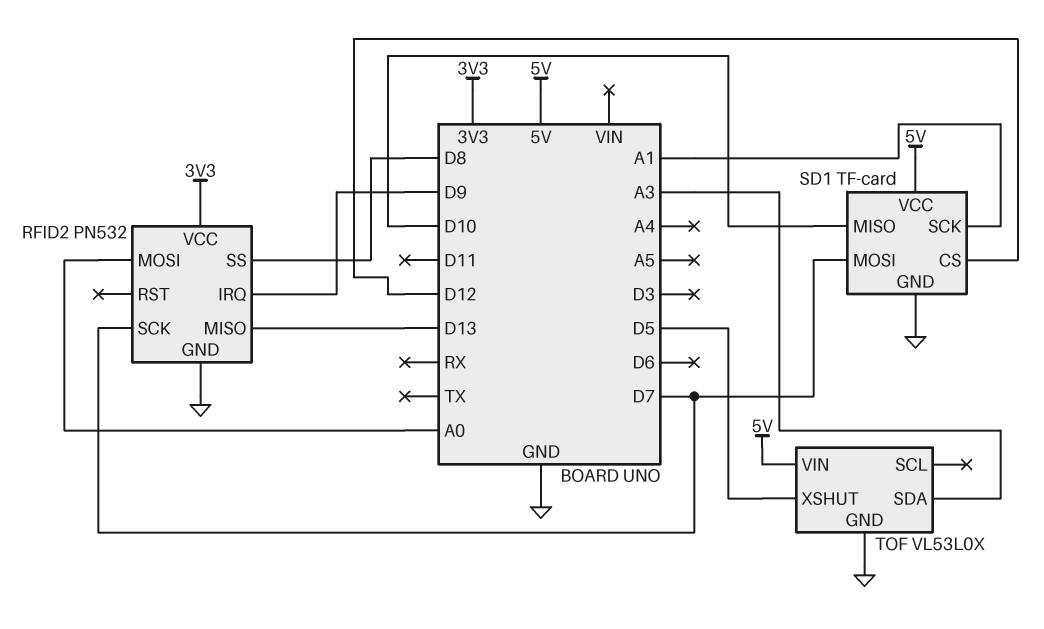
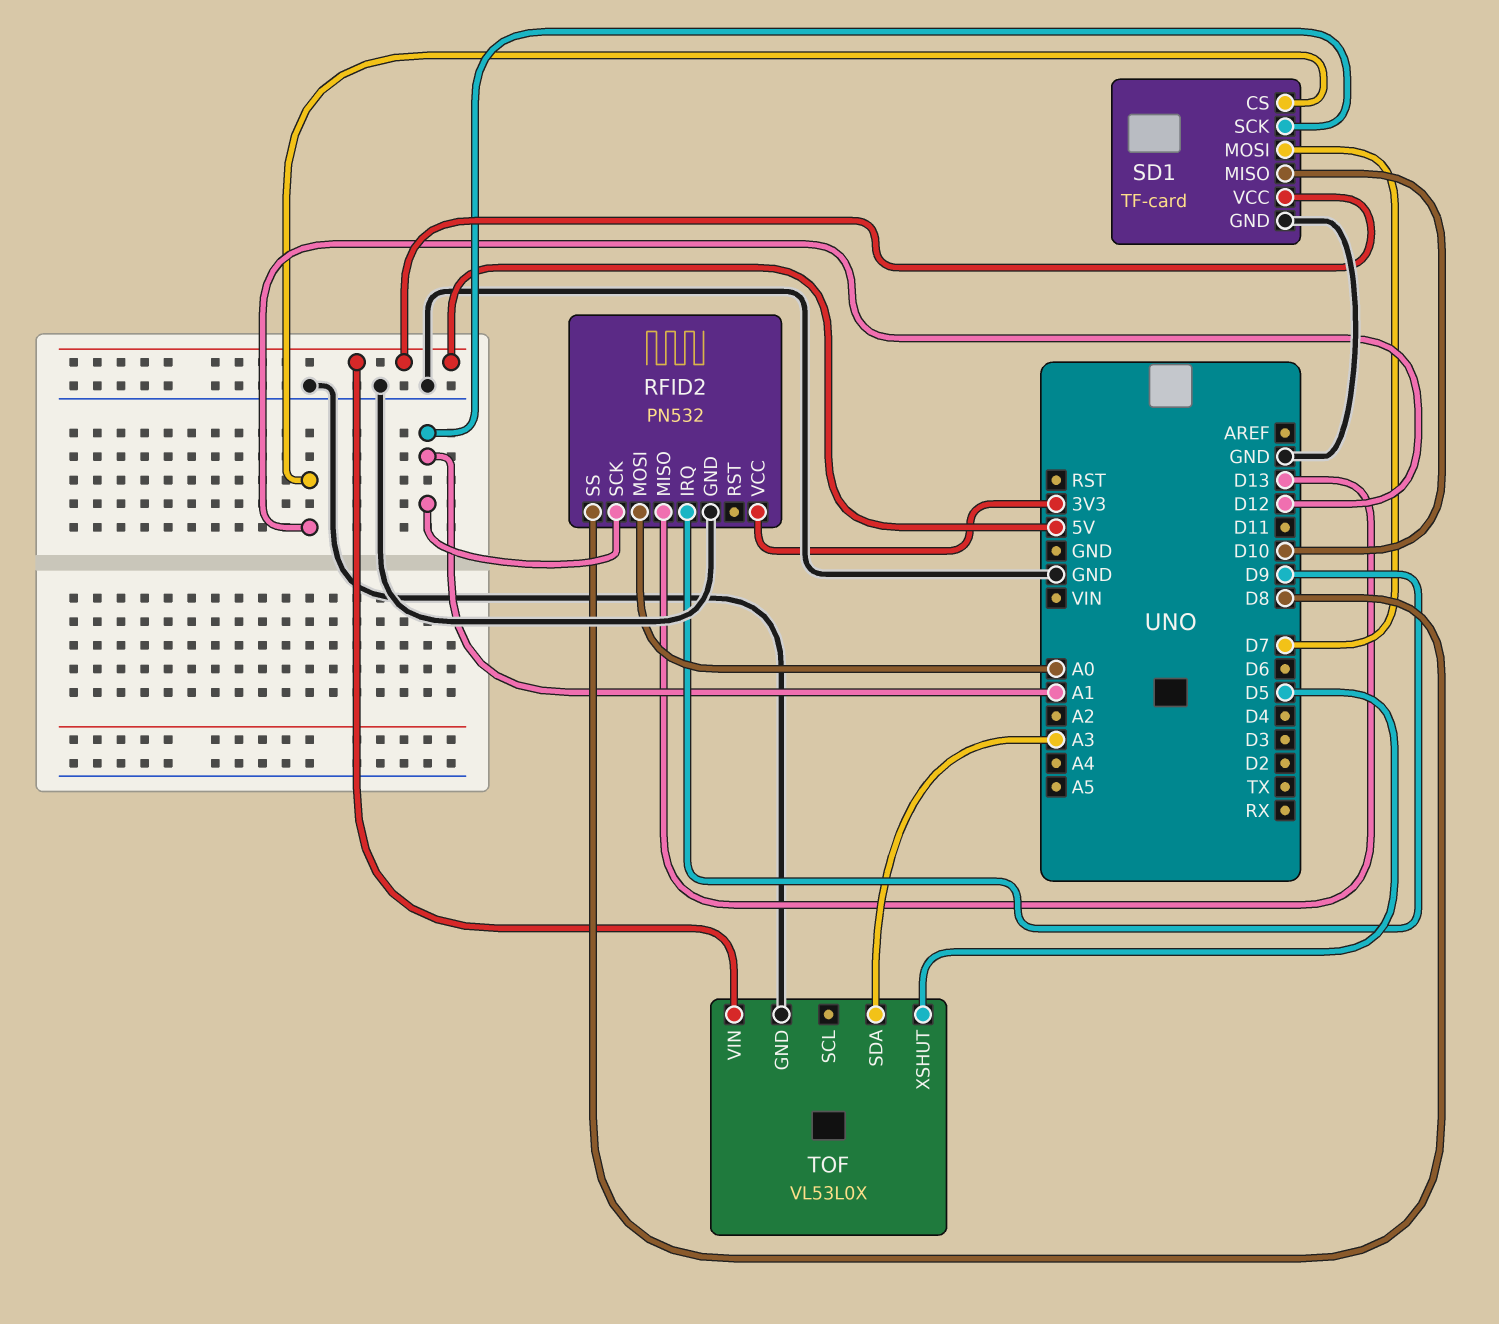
RFID2 pin SCK: D7 -> A1

